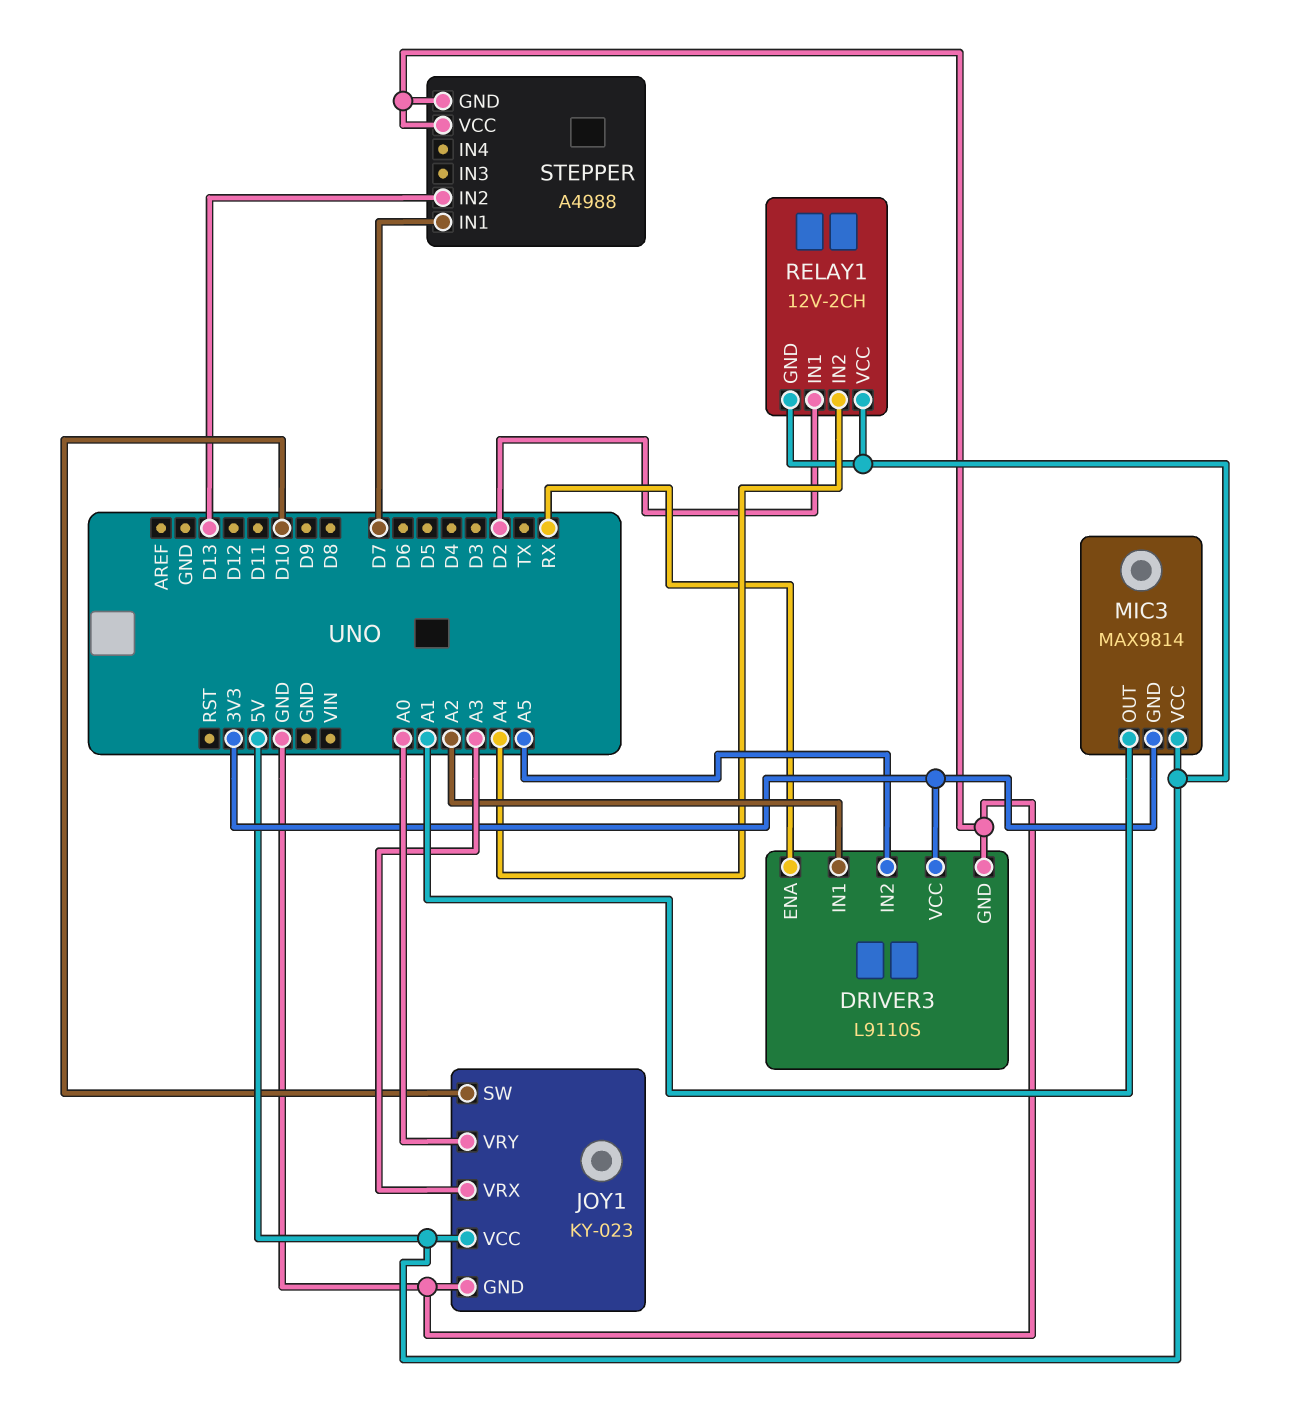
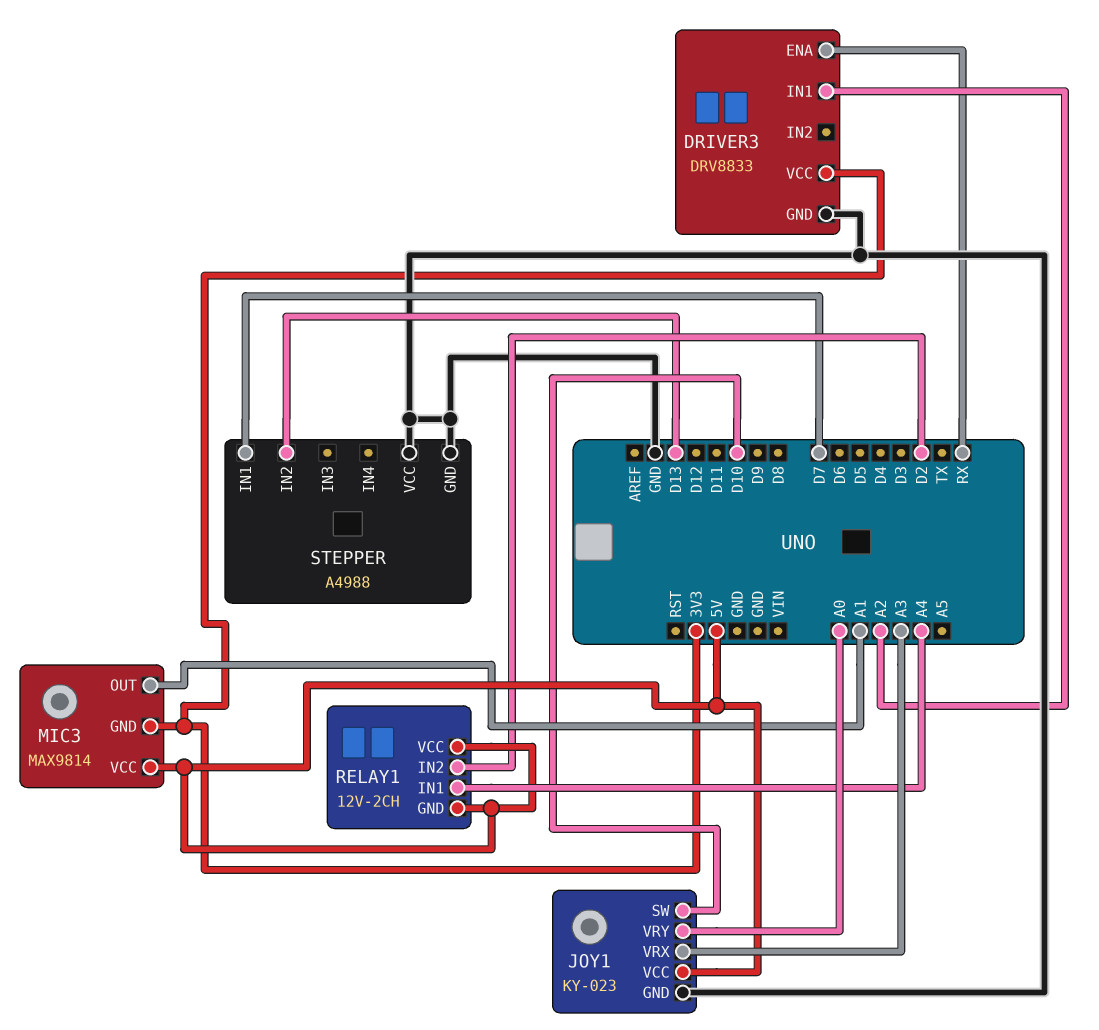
DRIVER3: L9110S -> DRV8833
DRIVER3 pin IN2: A5 -> none
RELAY1 pin IN1: D2 -> A4
RELAY1 pin IN2: A4 -> D2

